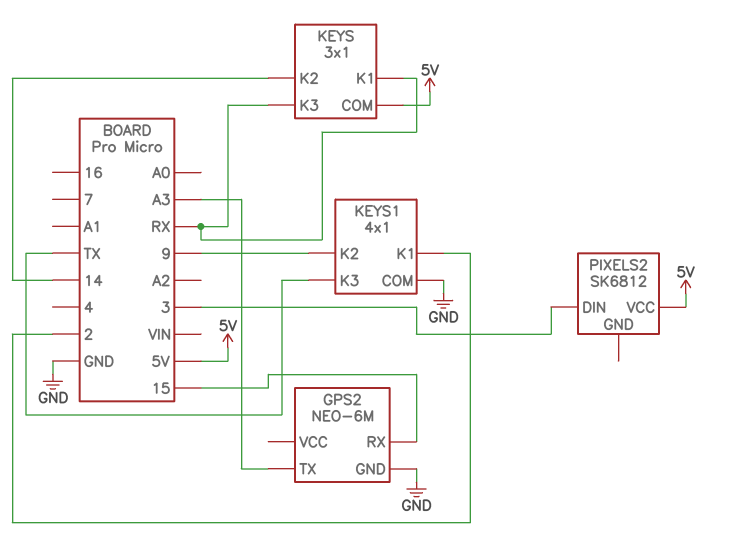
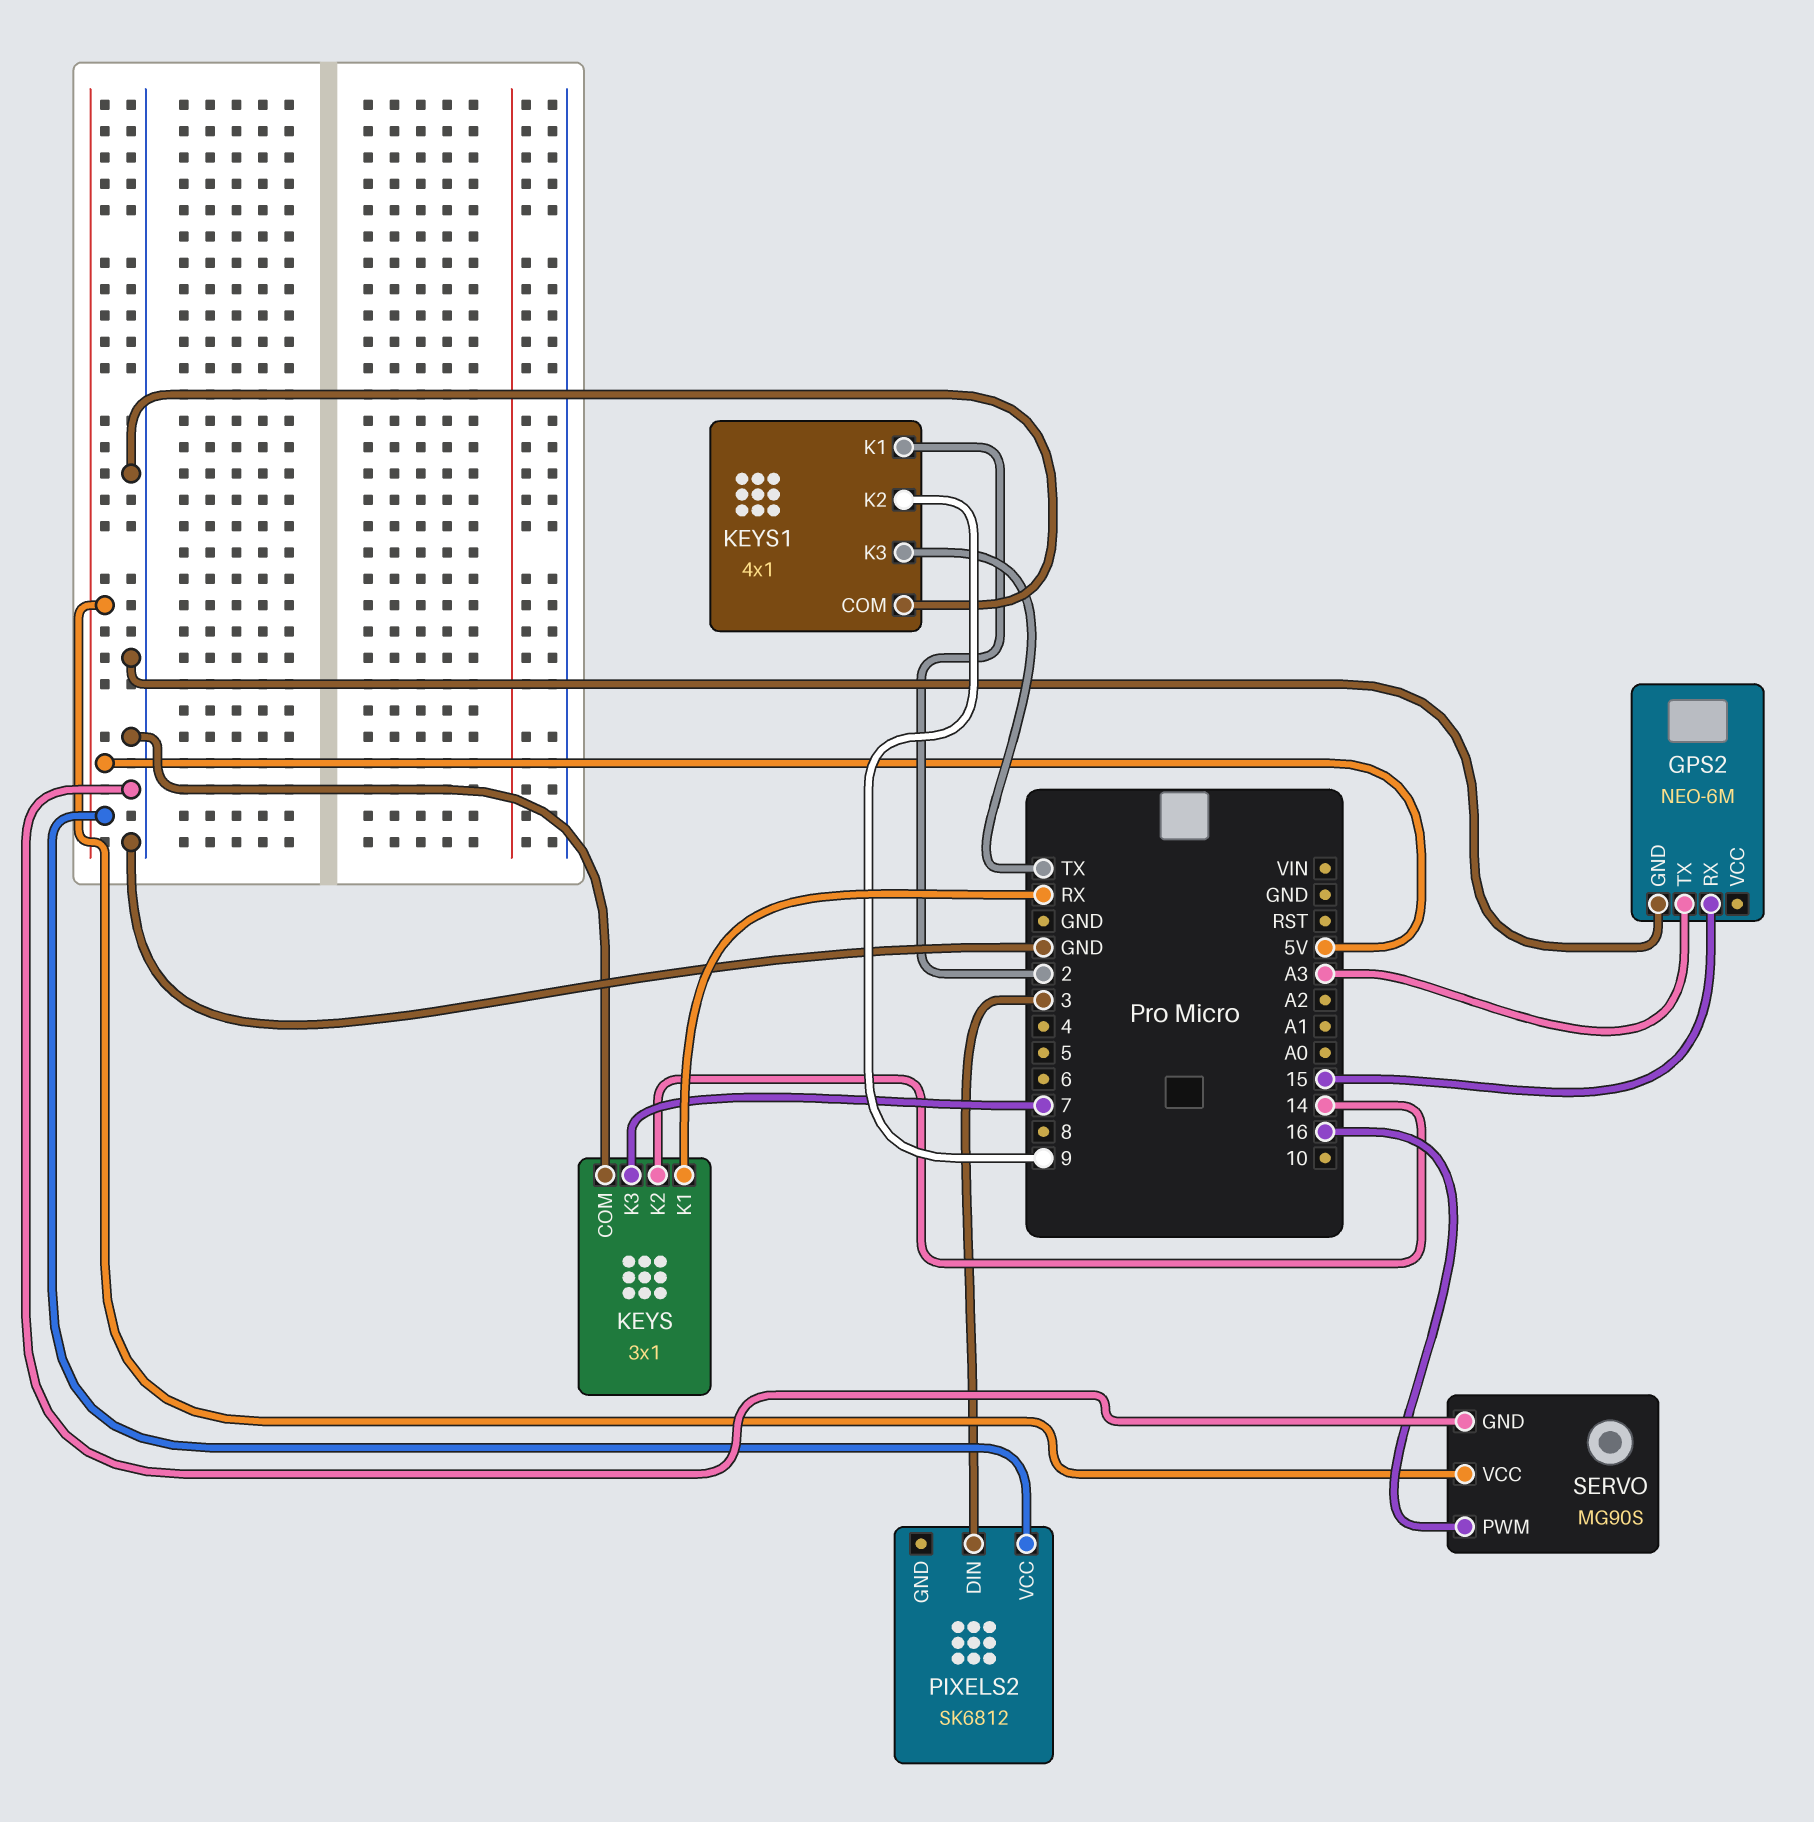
KEYS pin COM: 5V -> GND
KEYS pin K3: RX -> 7
SERVO: none -> MG90S
SERVO pin GND: none -> GND
SERVO pin PWM: none -> 16
SERVO pin VCC: none -> 5V

